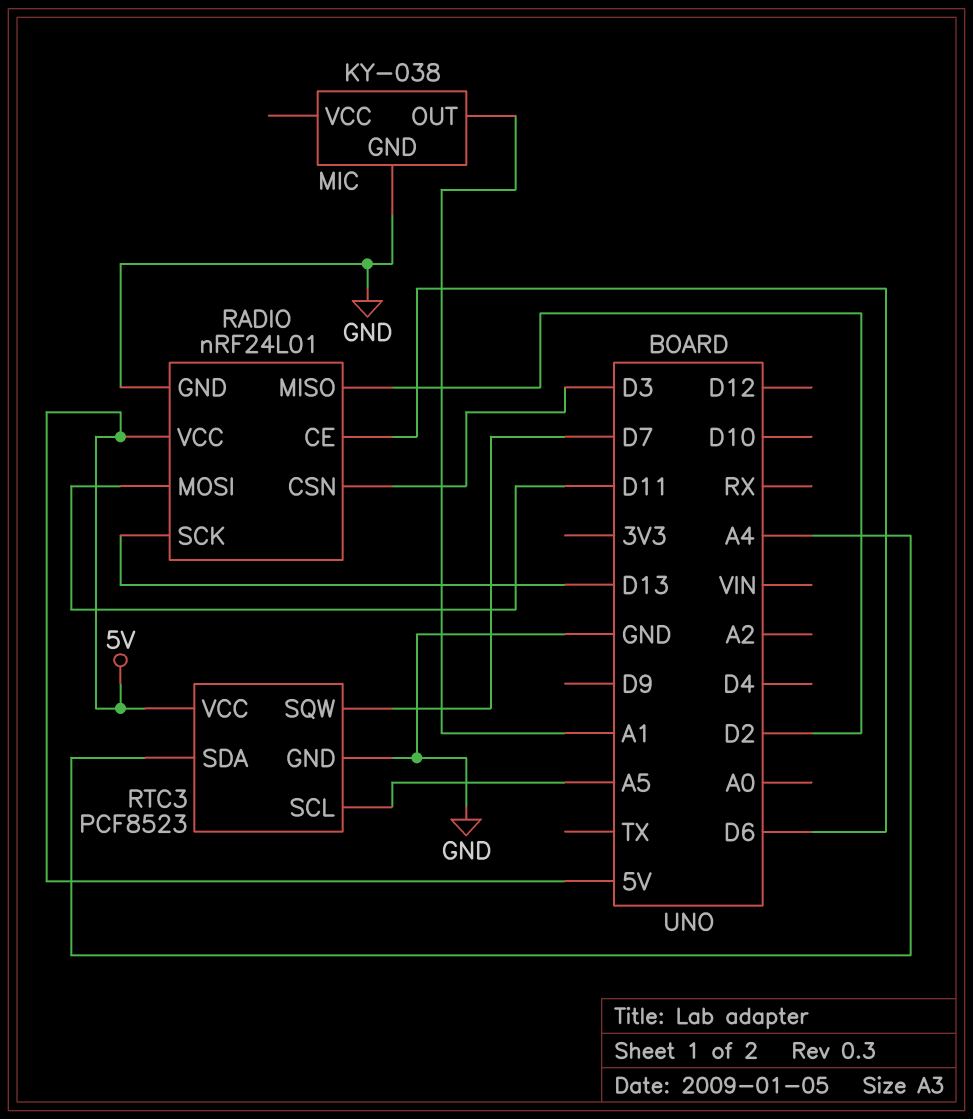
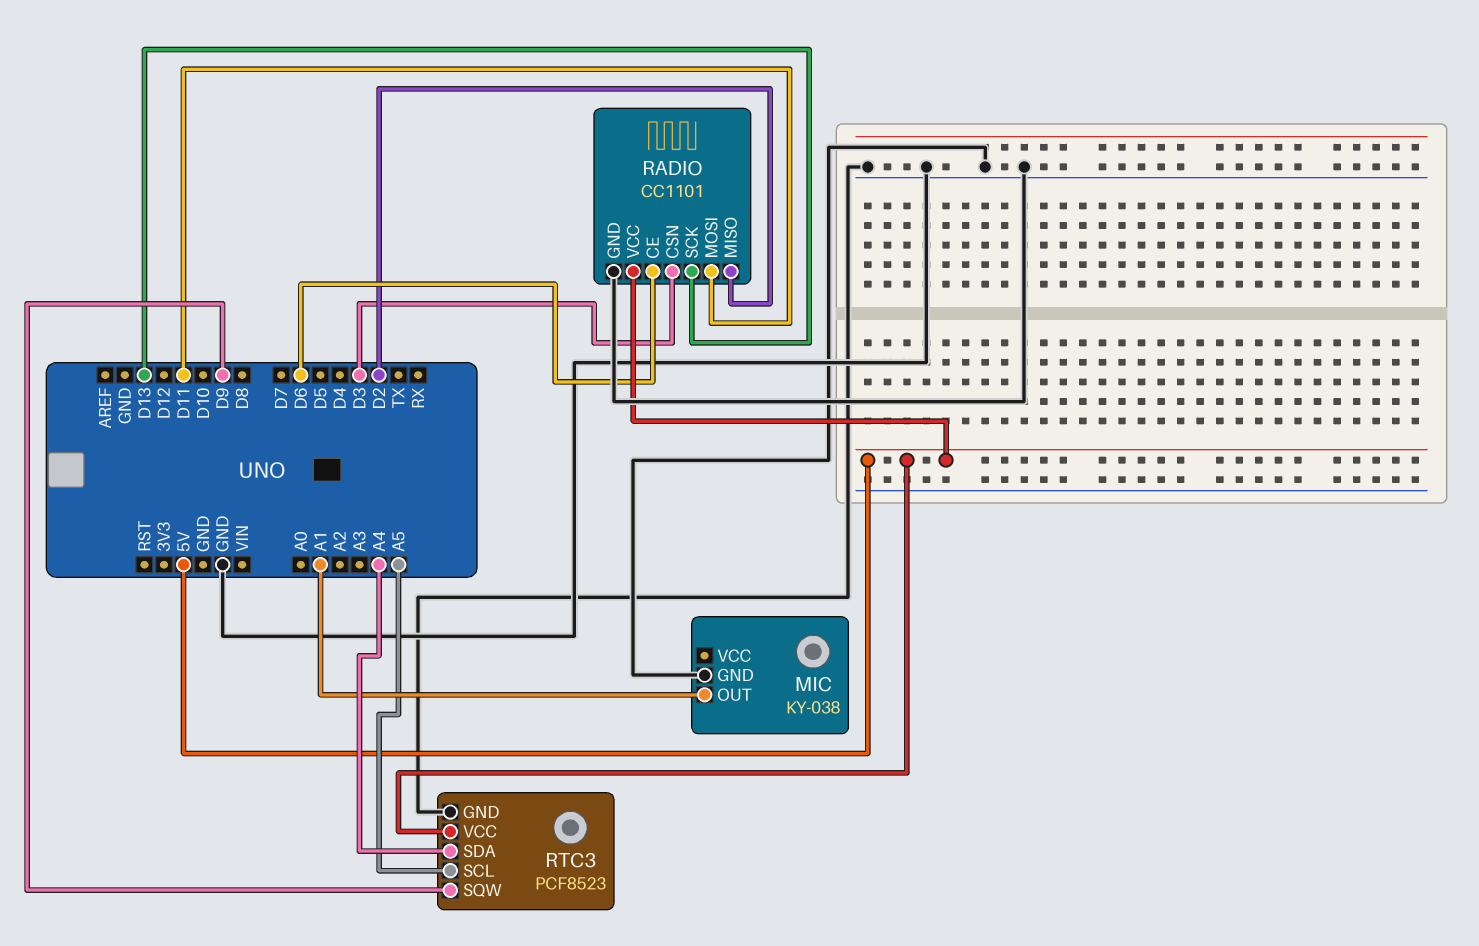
RADIO: nRF24L01 -> CC1101
RTC3 pin SQW: D7 -> D9

